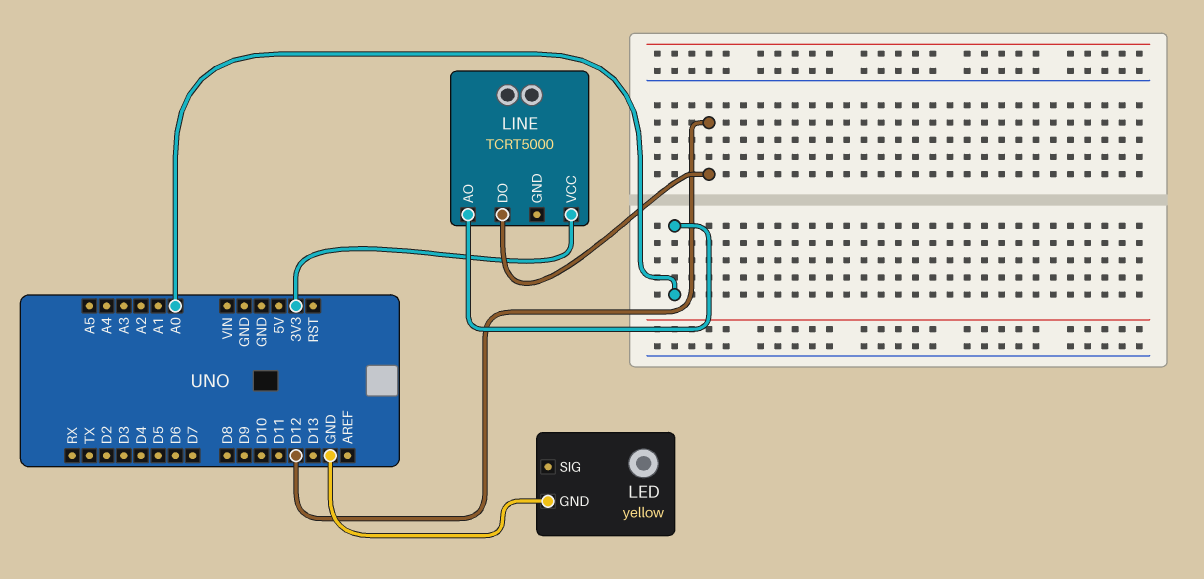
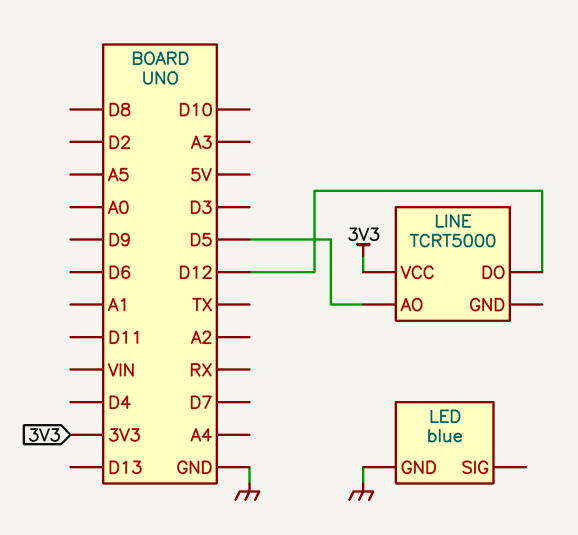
LED: yellow -> blue
LINE pin AO: A0 -> D5

